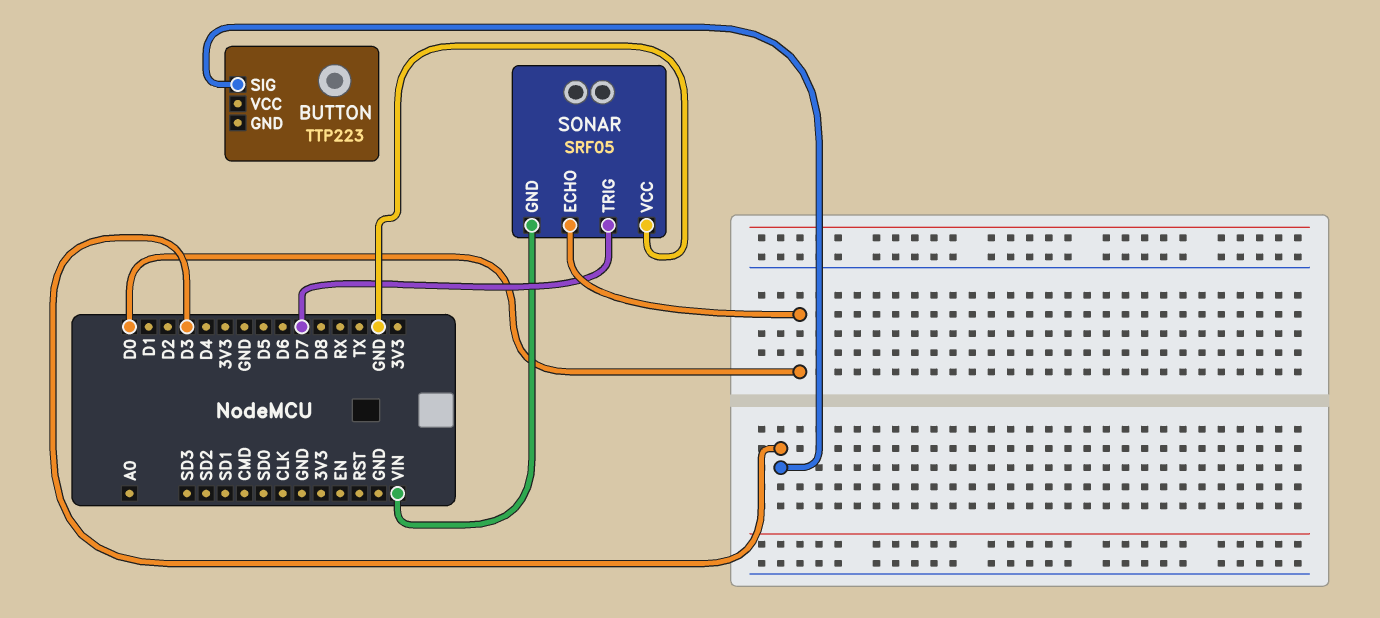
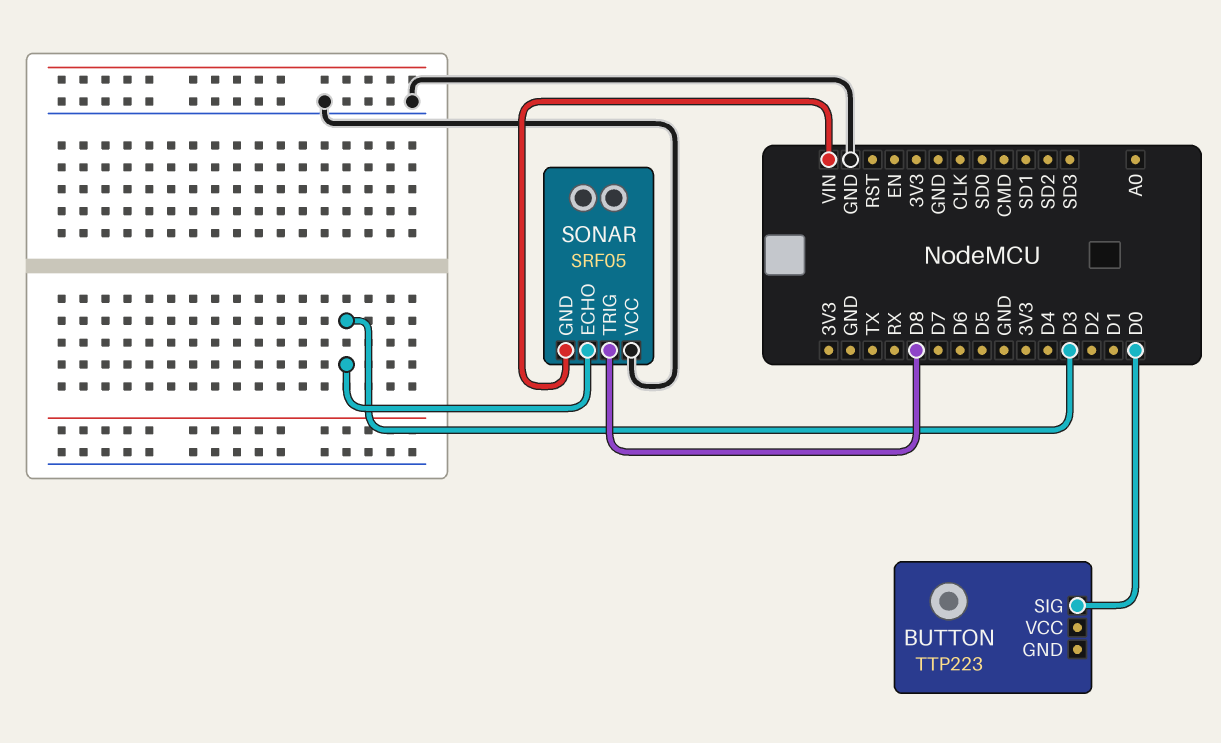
BUTTON pin SIG: D3 -> D0
SONAR pin ECHO: D0 -> D3
SONAR pin TRIG: D7 -> D8

